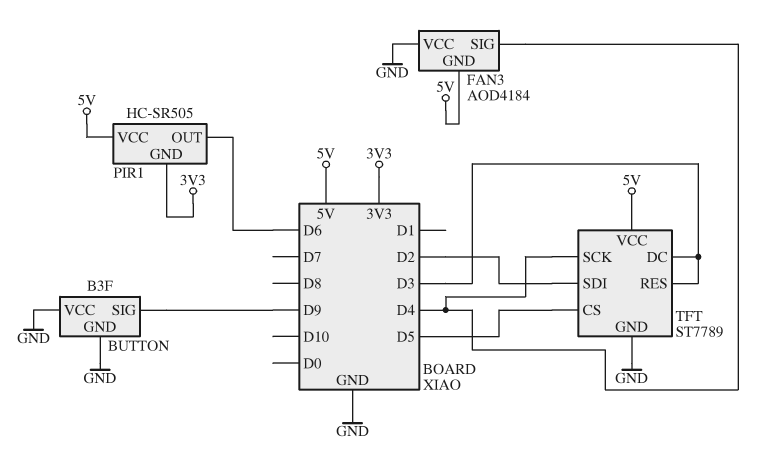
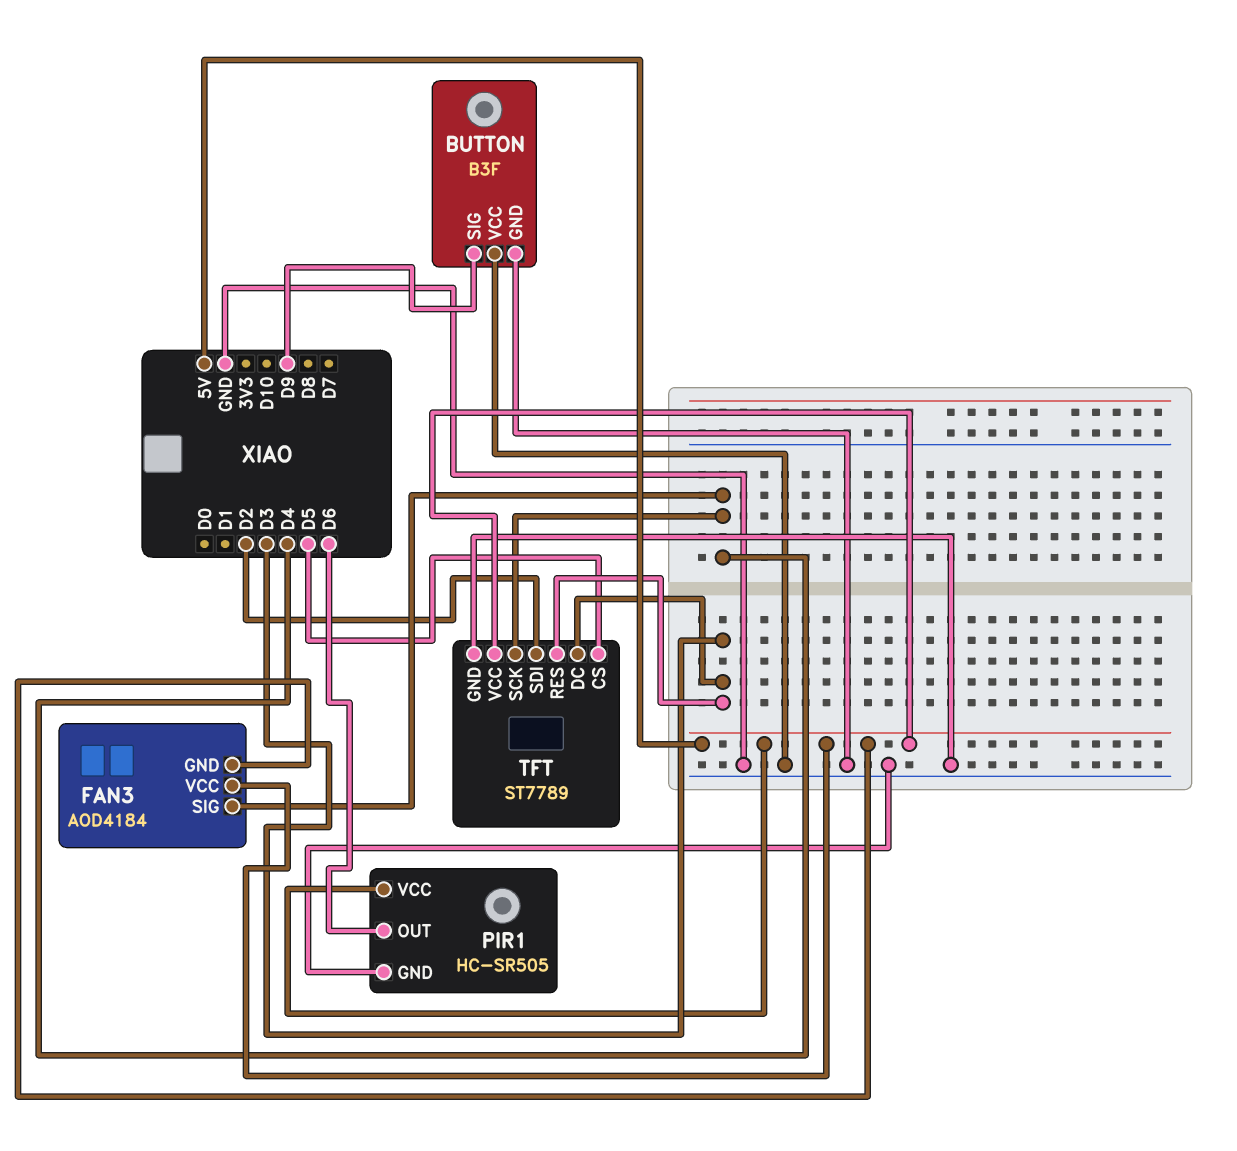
FAN3 pin VCC: GND -> 5V
PIR1 pin GND: 3V3 -> GND

